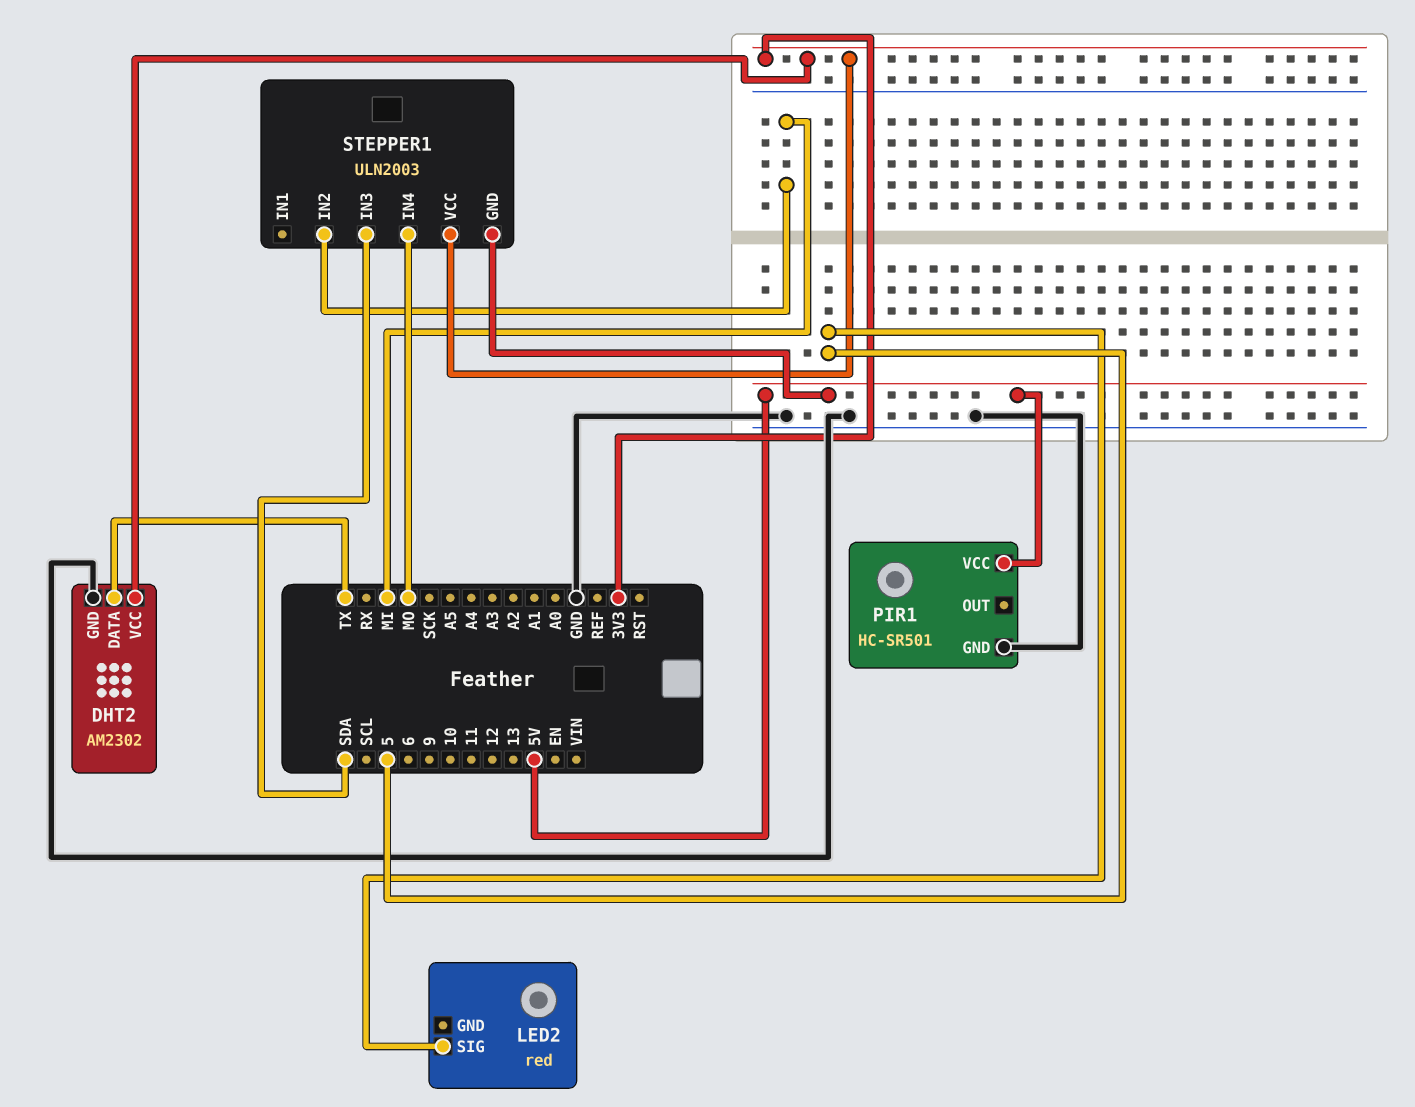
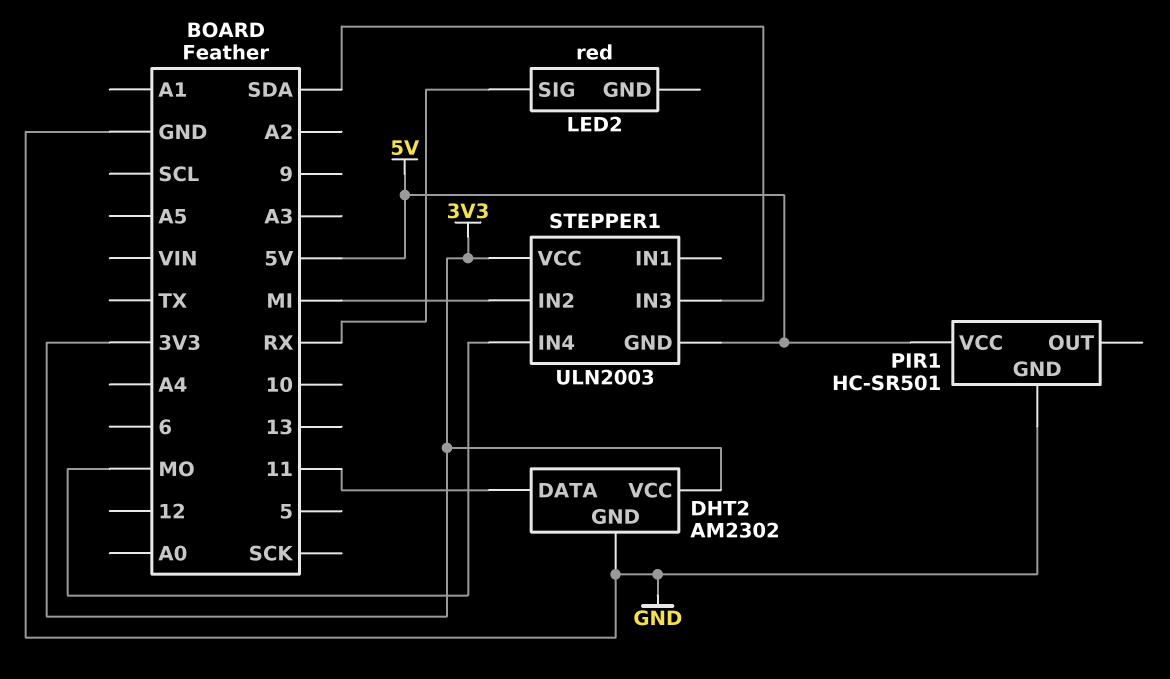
DHT2 pin DATA: TX -> 11
LED2 pin SIG: 5 -> RX

